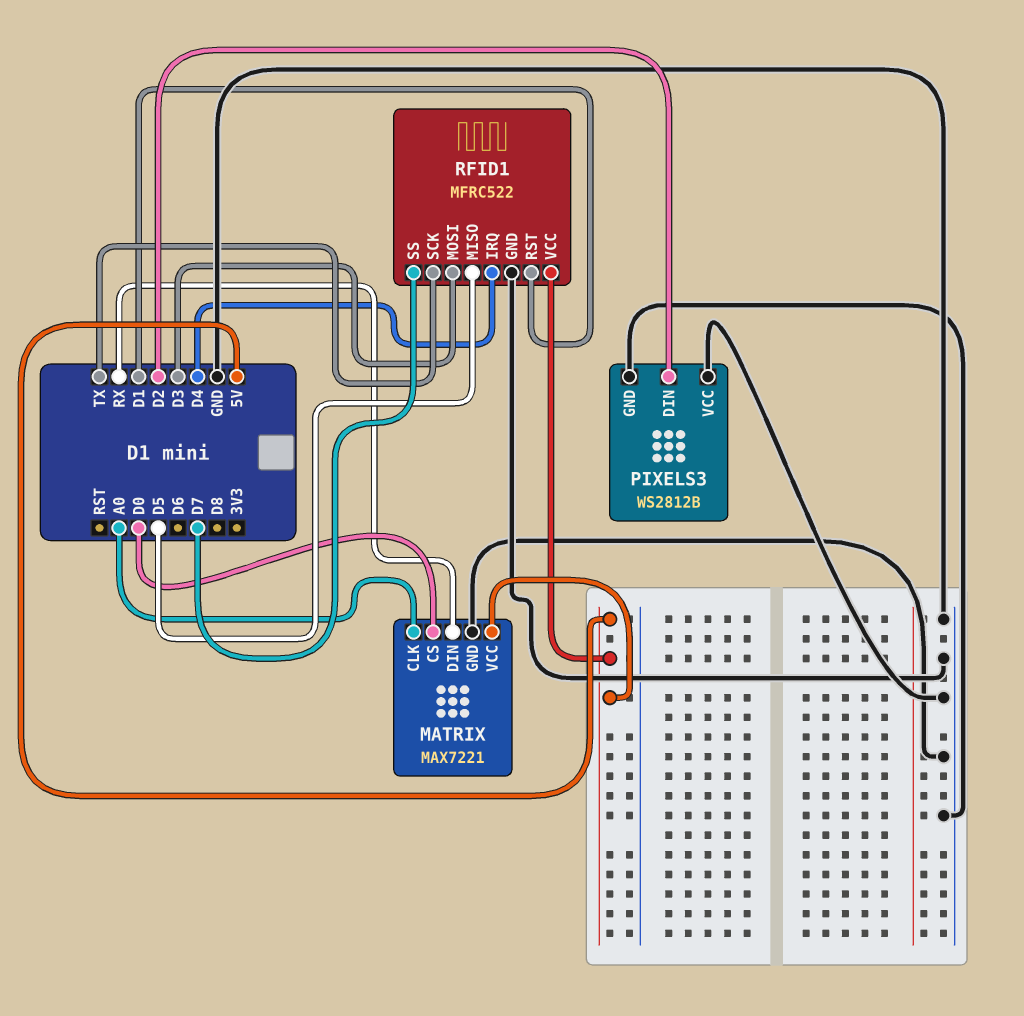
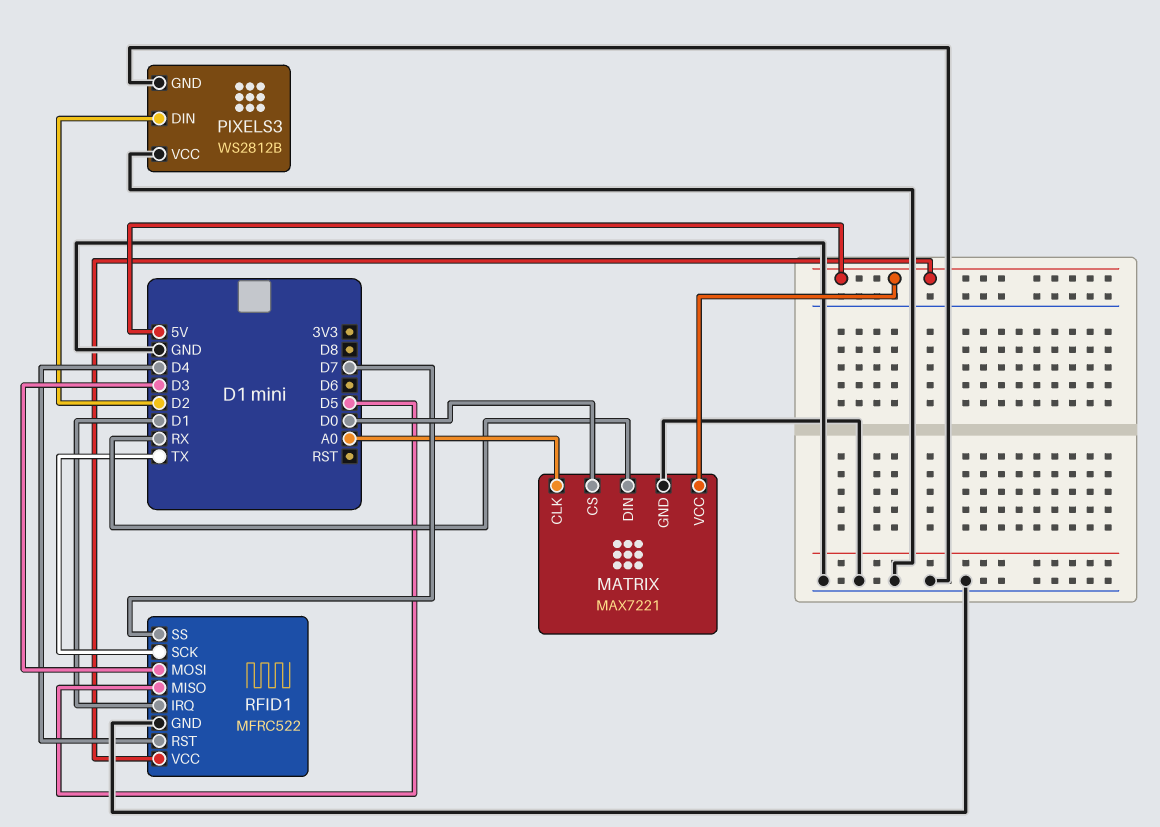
RFID1 pin IRQ: D4 -> D1
RFID1 pin RST: D1 -> D4

